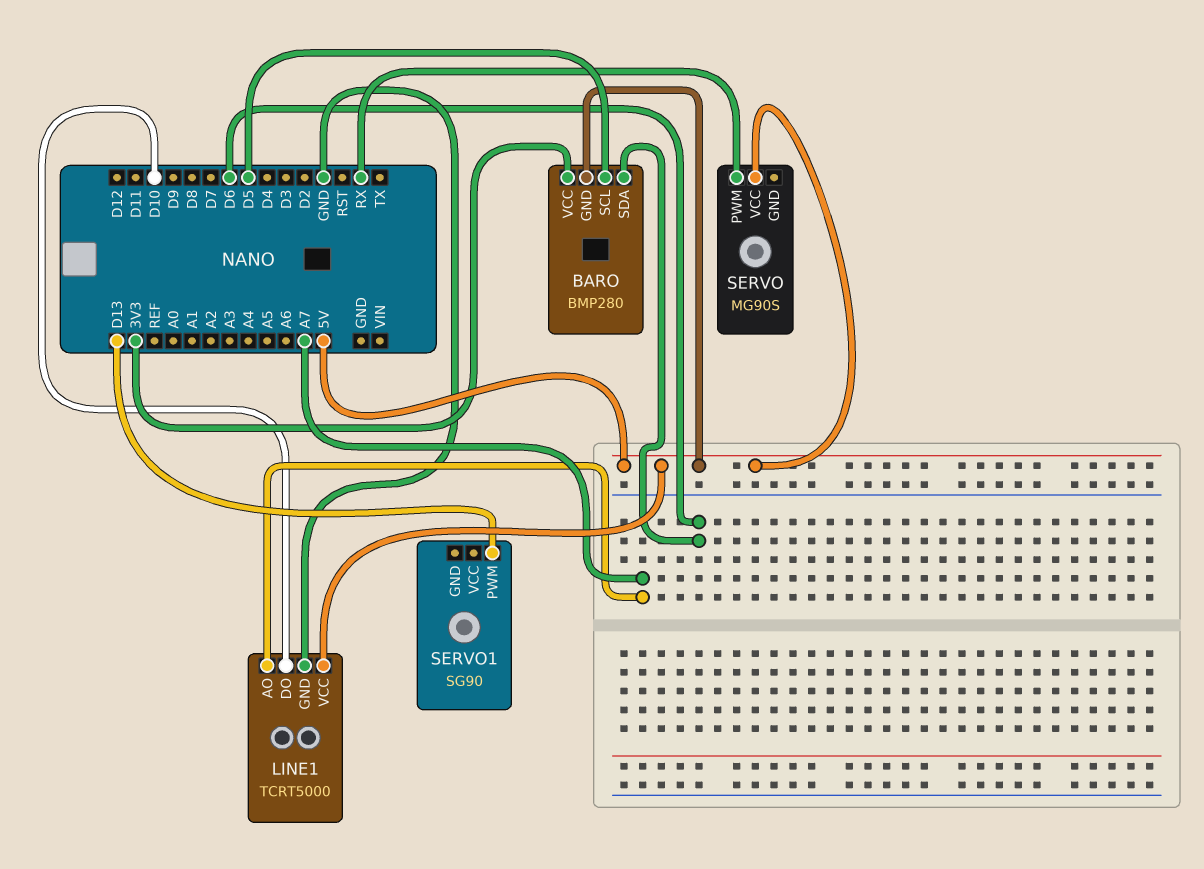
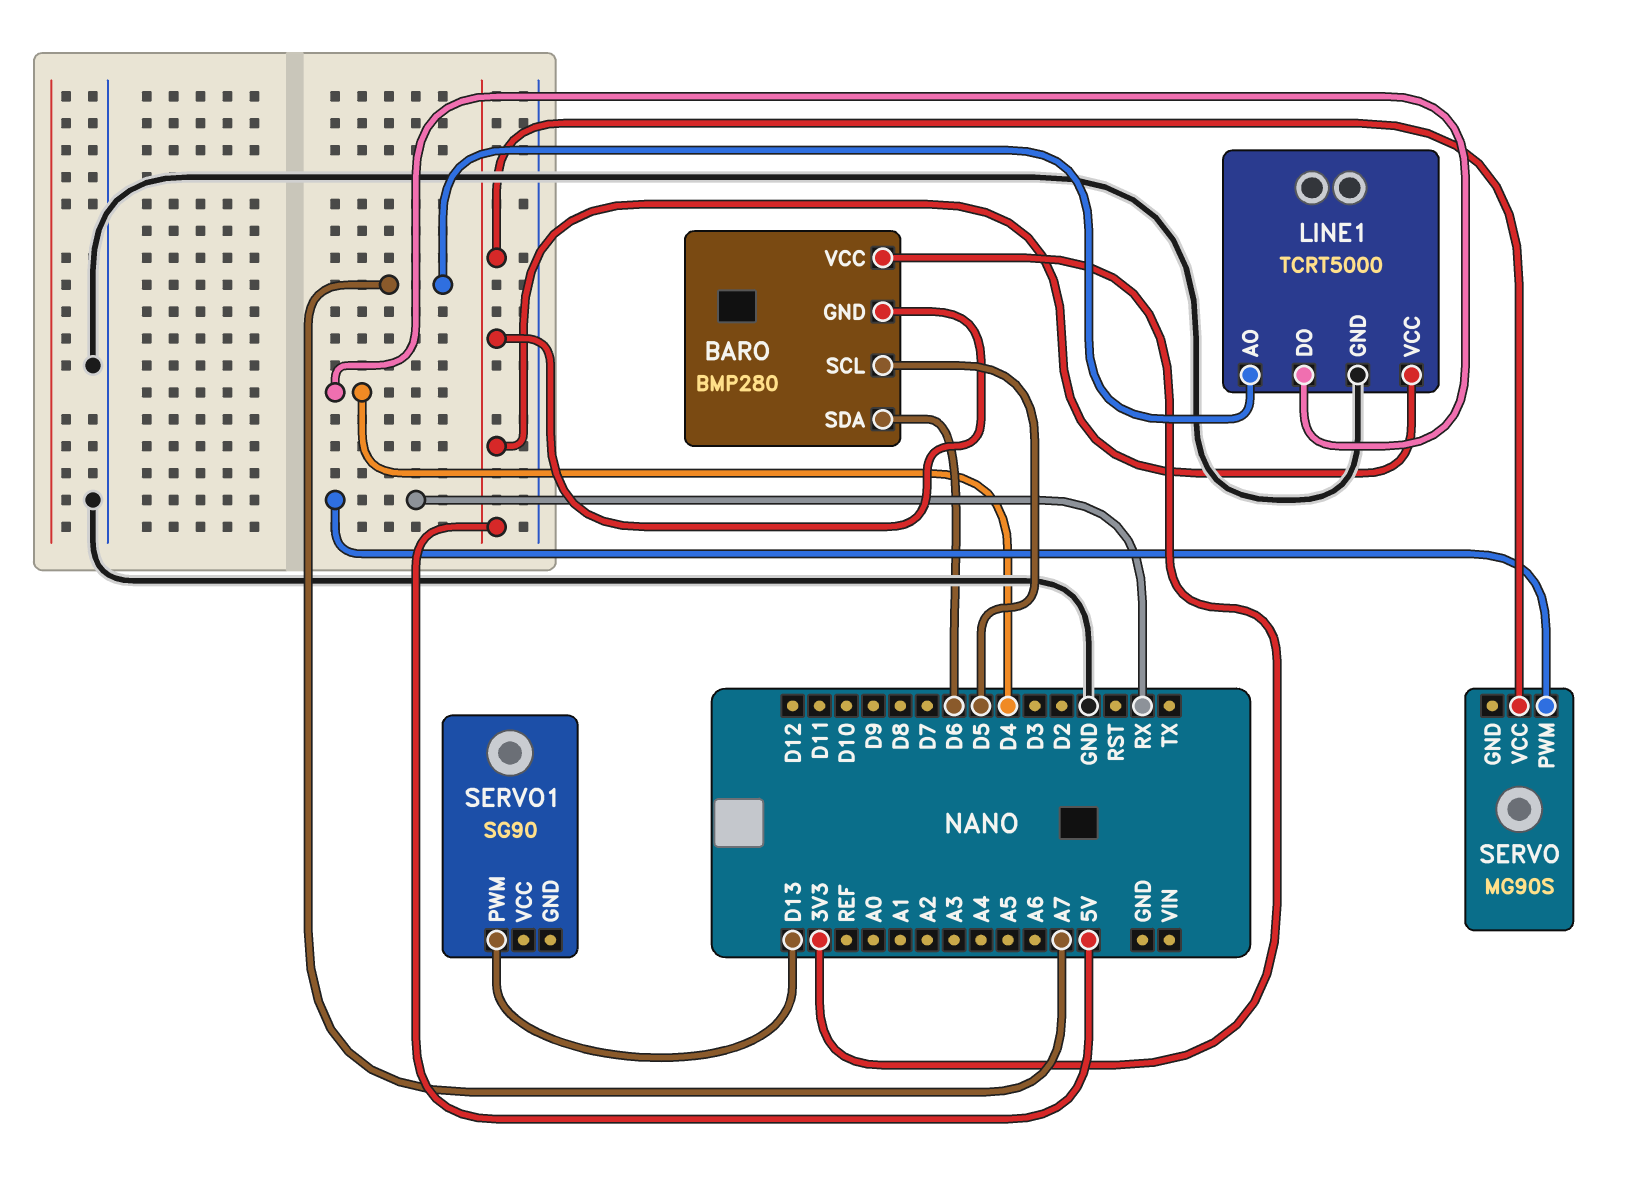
LINE1 pin DO: D10 -> D4

